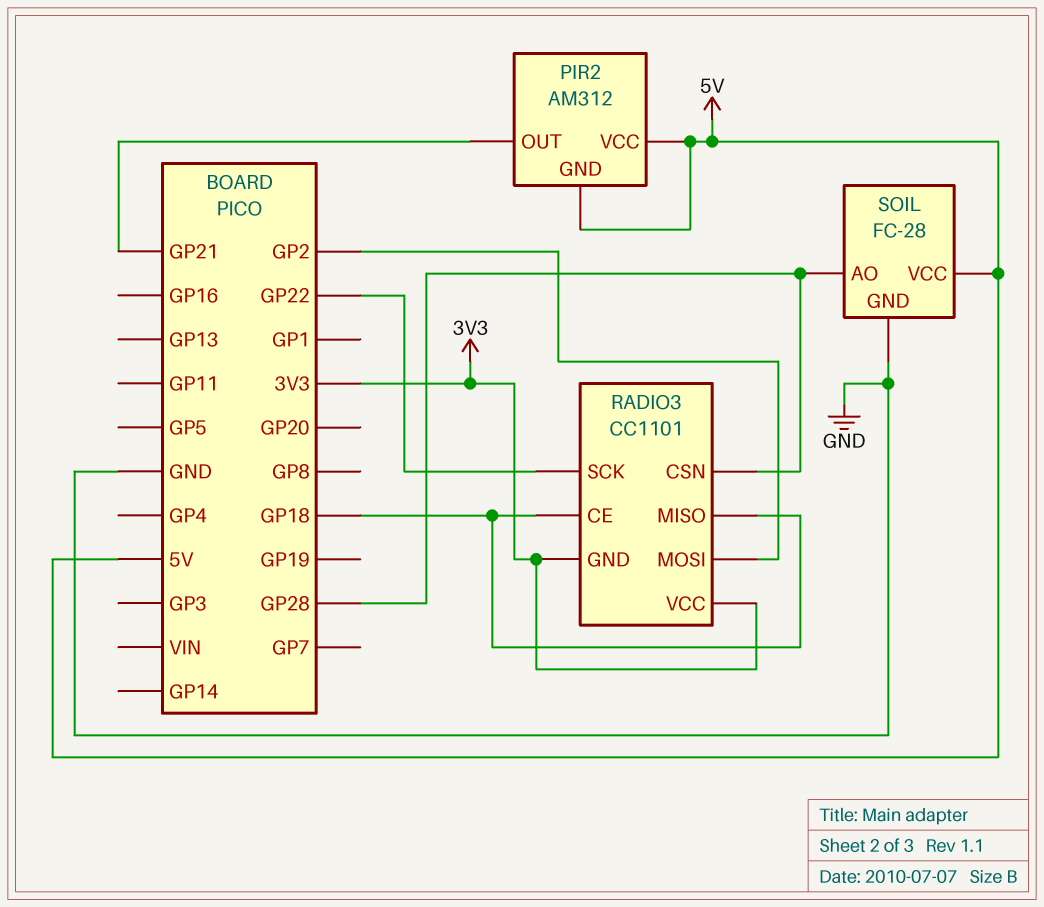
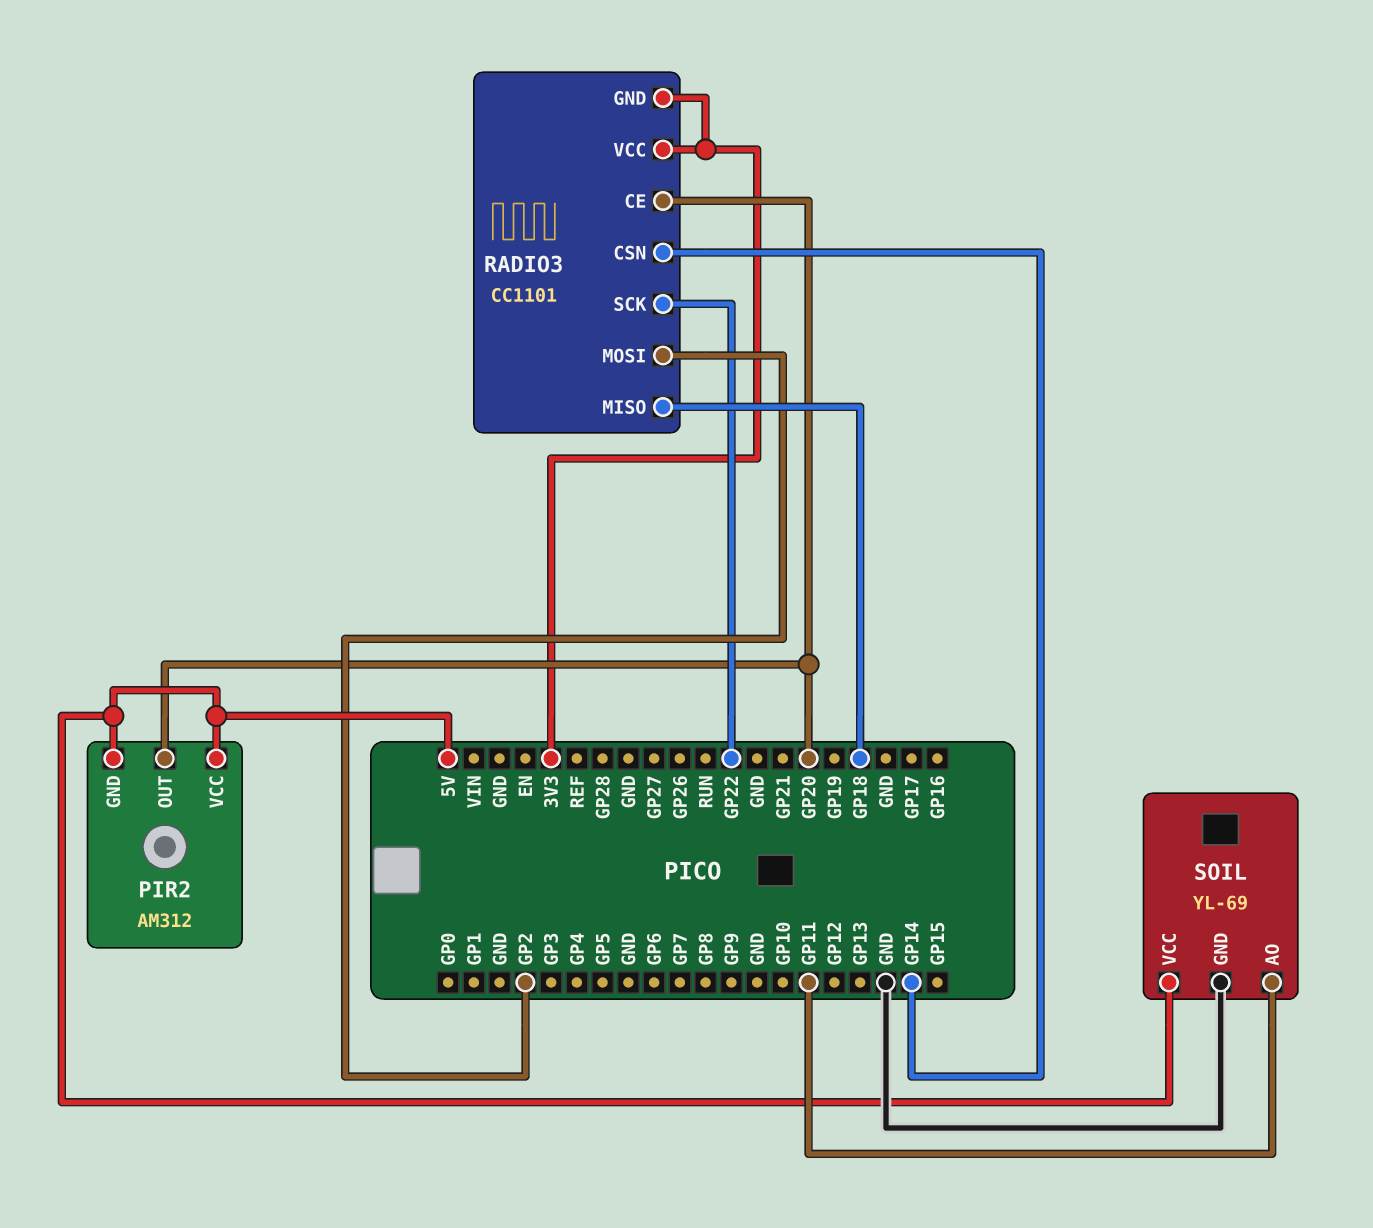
PIR2 pin OUT: GP21 -> GP20
RADIO3 pin CE: GP18 -> GP20
RADIO3 pin CSN: GP28 -> GP14
SOIL: FC-28 -> YL-69
SOIL pin AO: GP28 -> GP11

